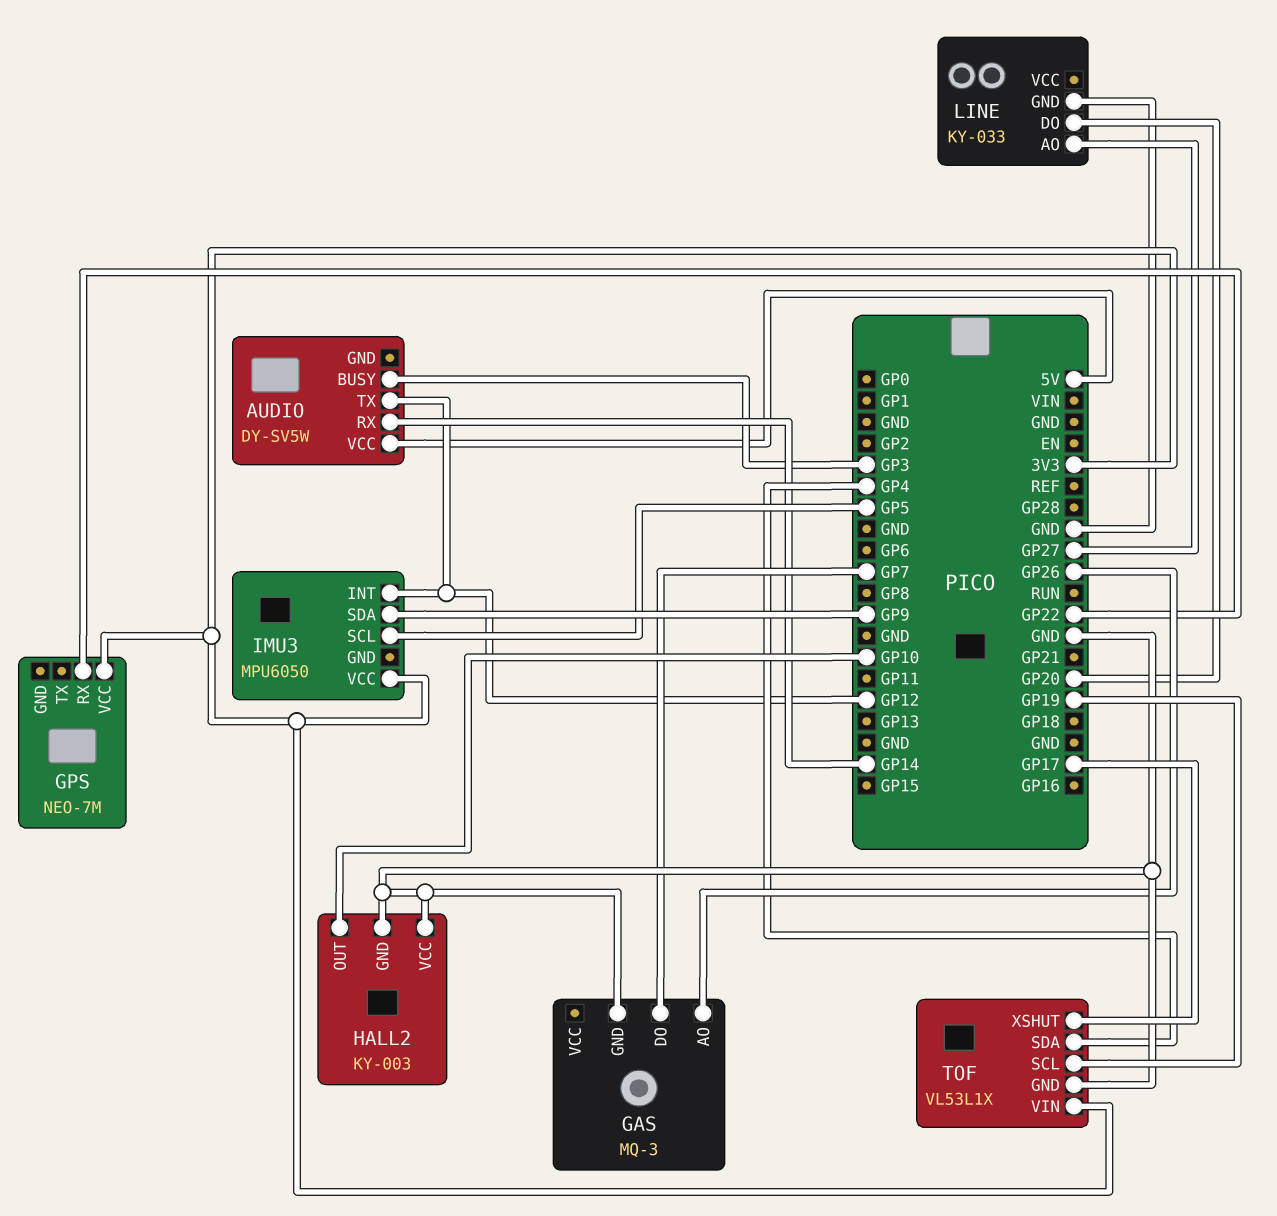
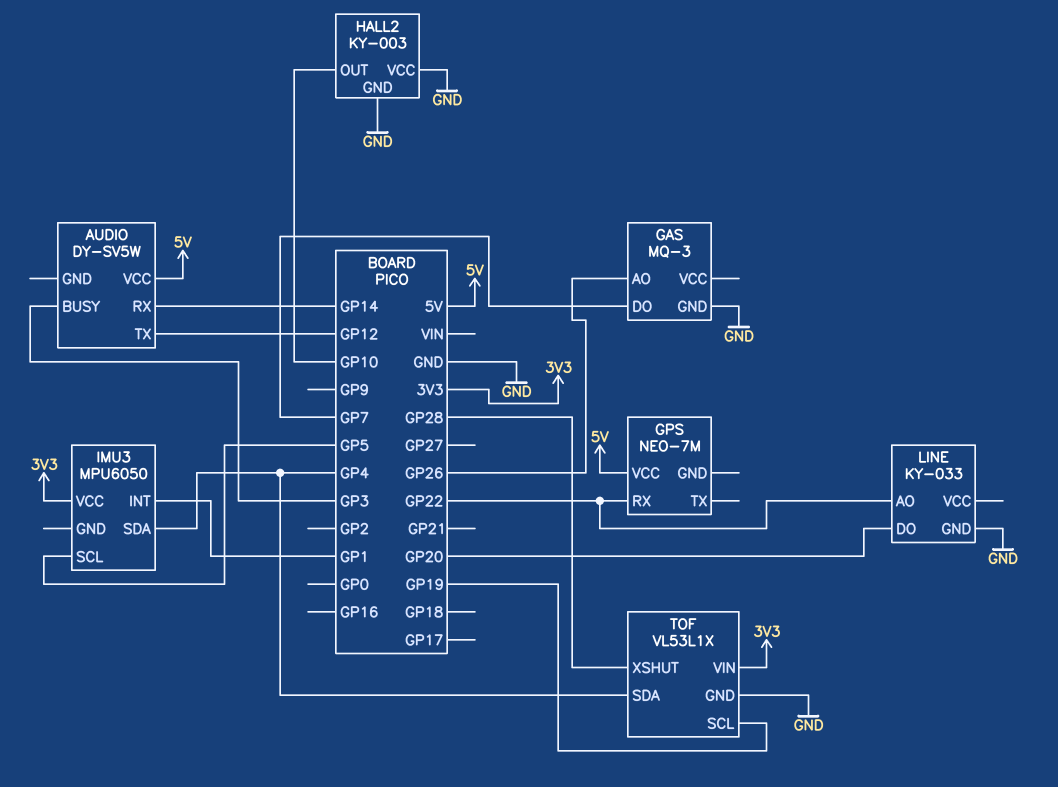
GPS pin VCC: 3V3 -> 5V
IMU3 pin INT: GP12 -> GP1
IMU3 pin SDA: GP9 -> GP4
LINE pin AO: GP27 -> GP22
TOF pin XSHUT: GP17 -> GP28

